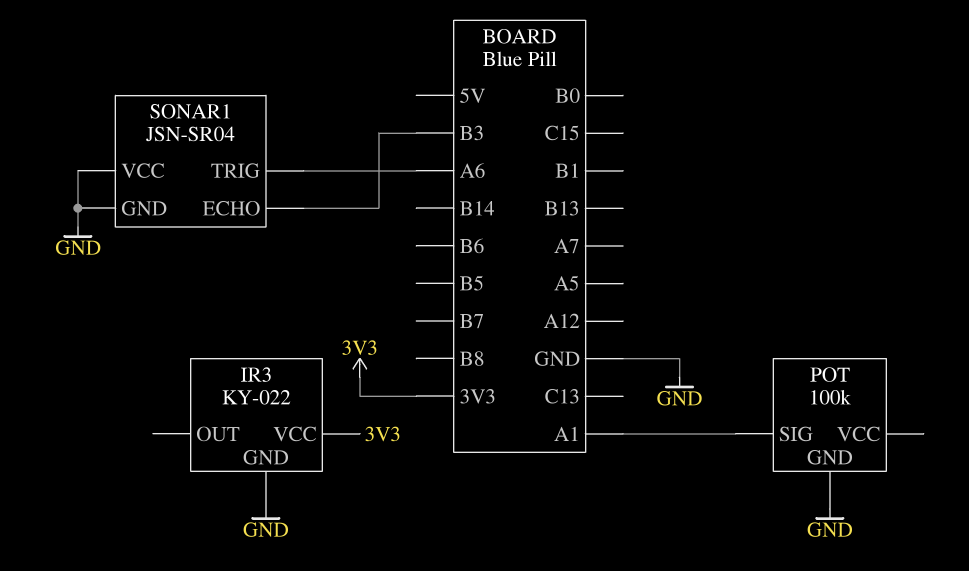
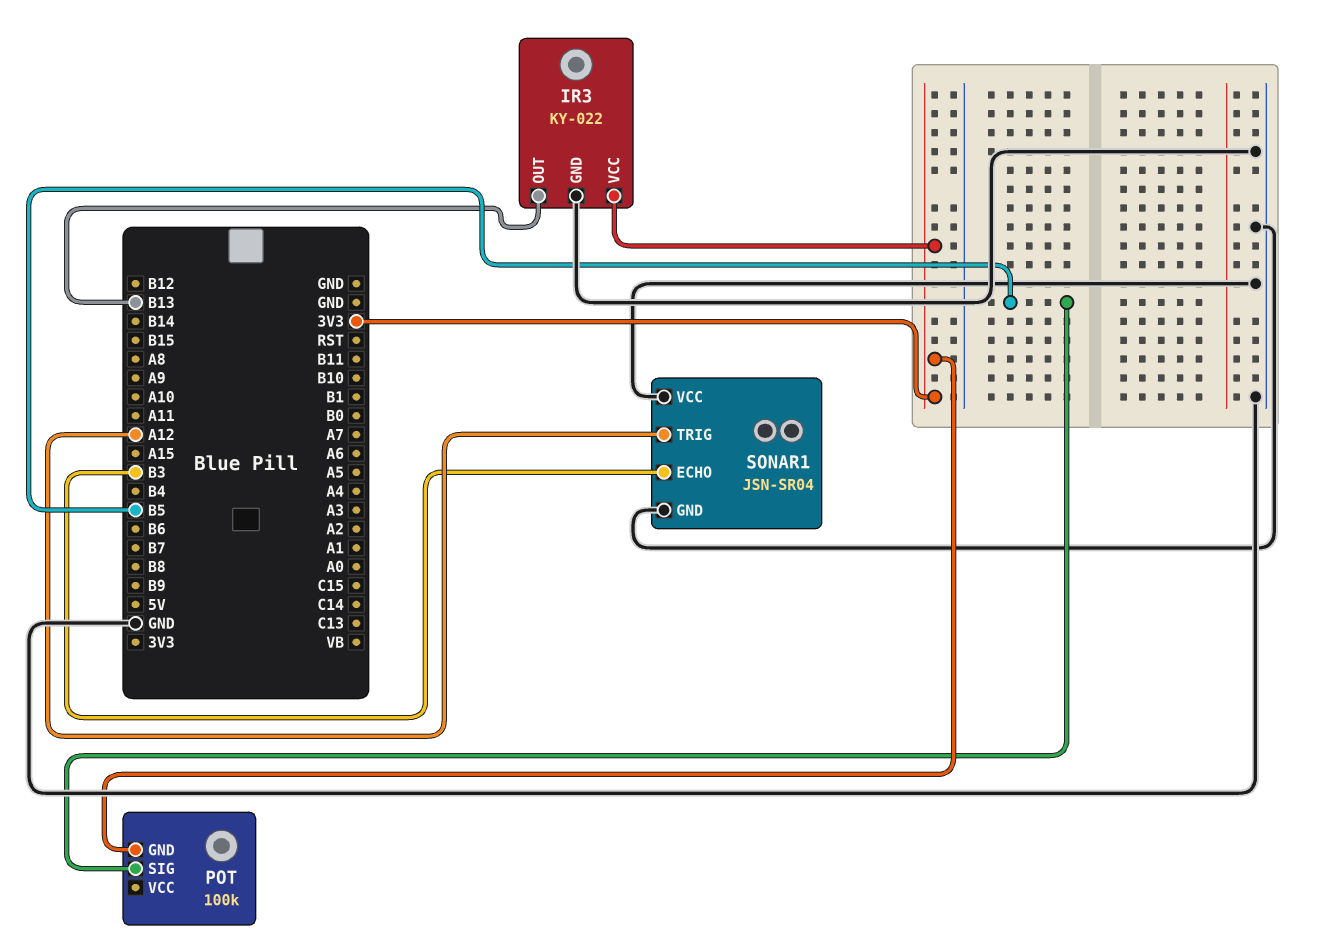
IR3 pin OUT: none -> B13
POT pin GND: GND -> 3V3
POT pin SIG: A1 -> B5
SONAR1 pin TRIG: A6 -> A12

